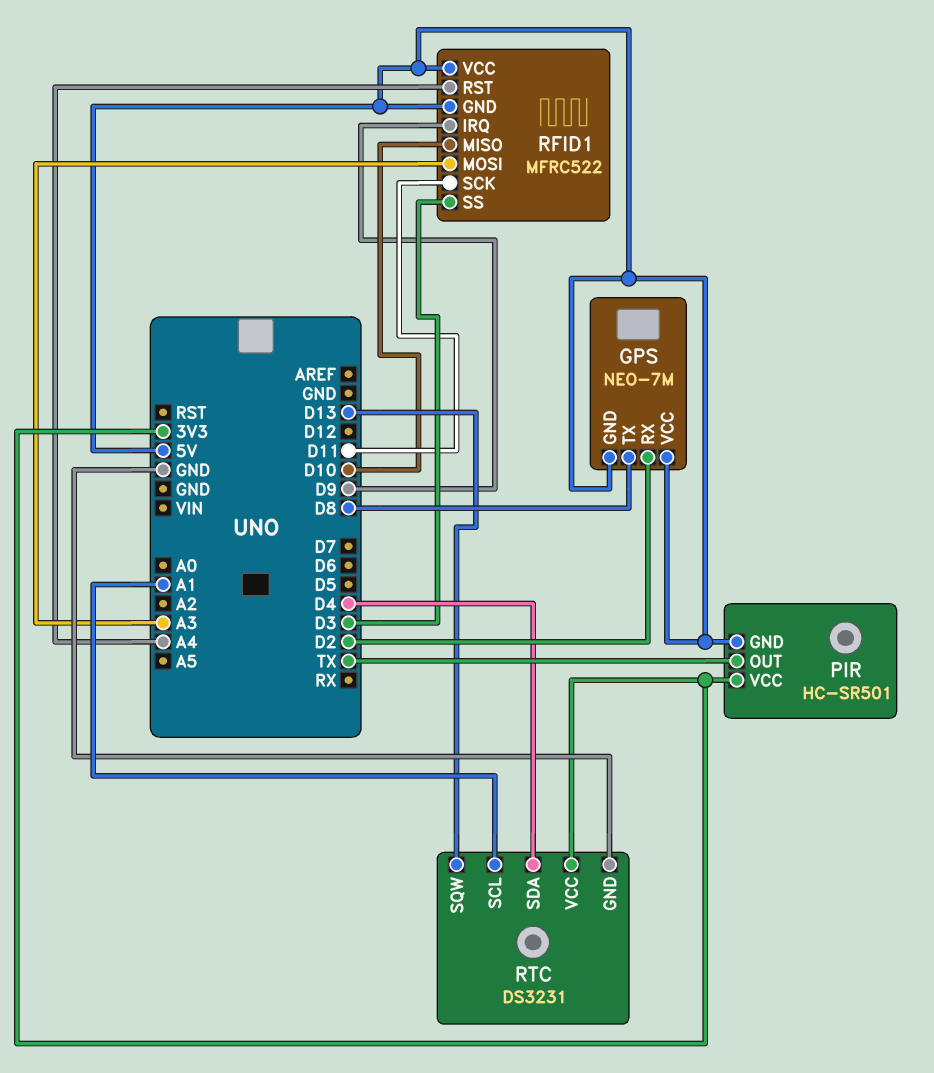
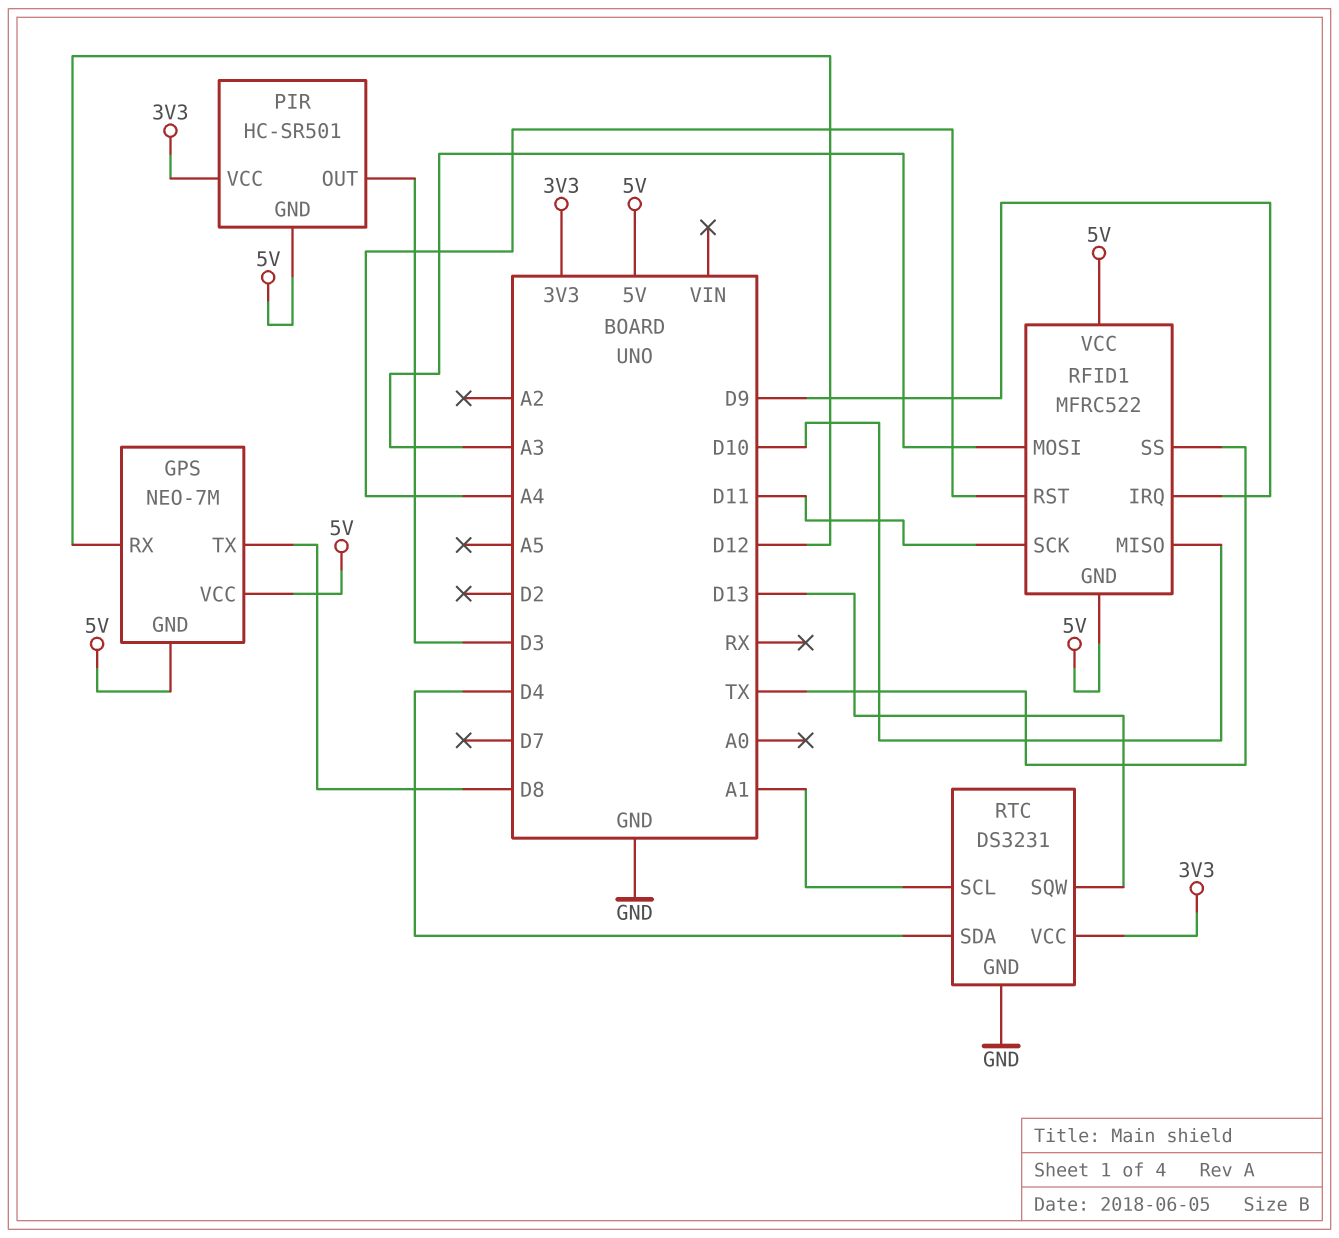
GPS pin RX: D2 -> D12
PIR pin OUT: TX -> D3
RFID1 pin SS: D3 -> TX

